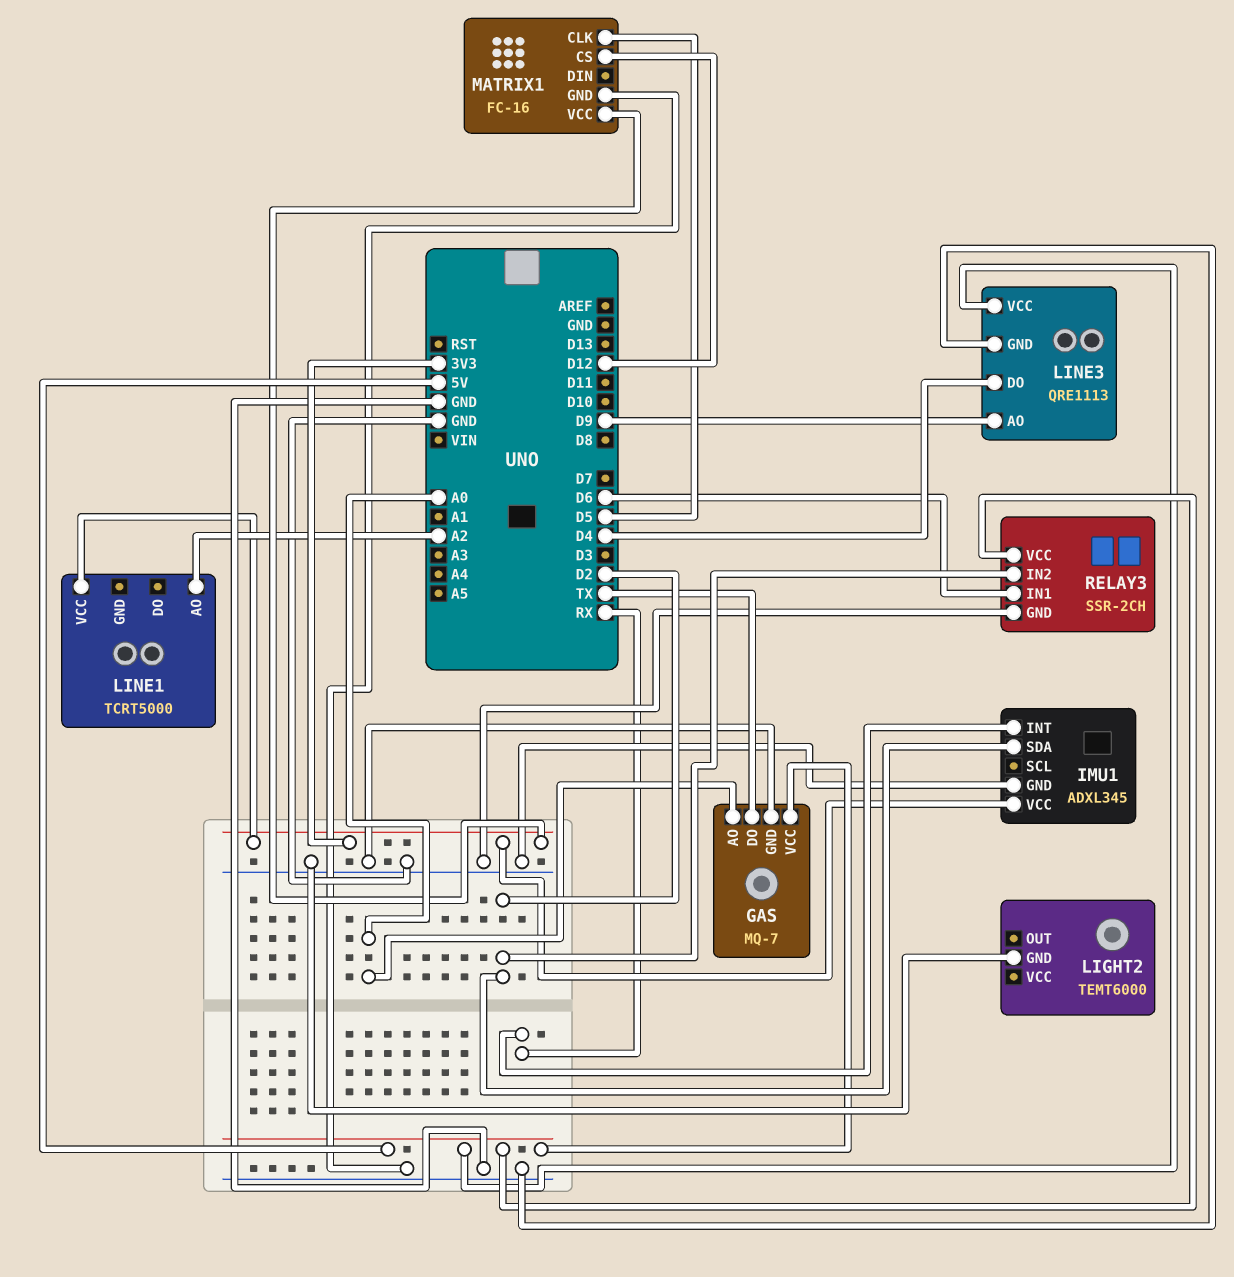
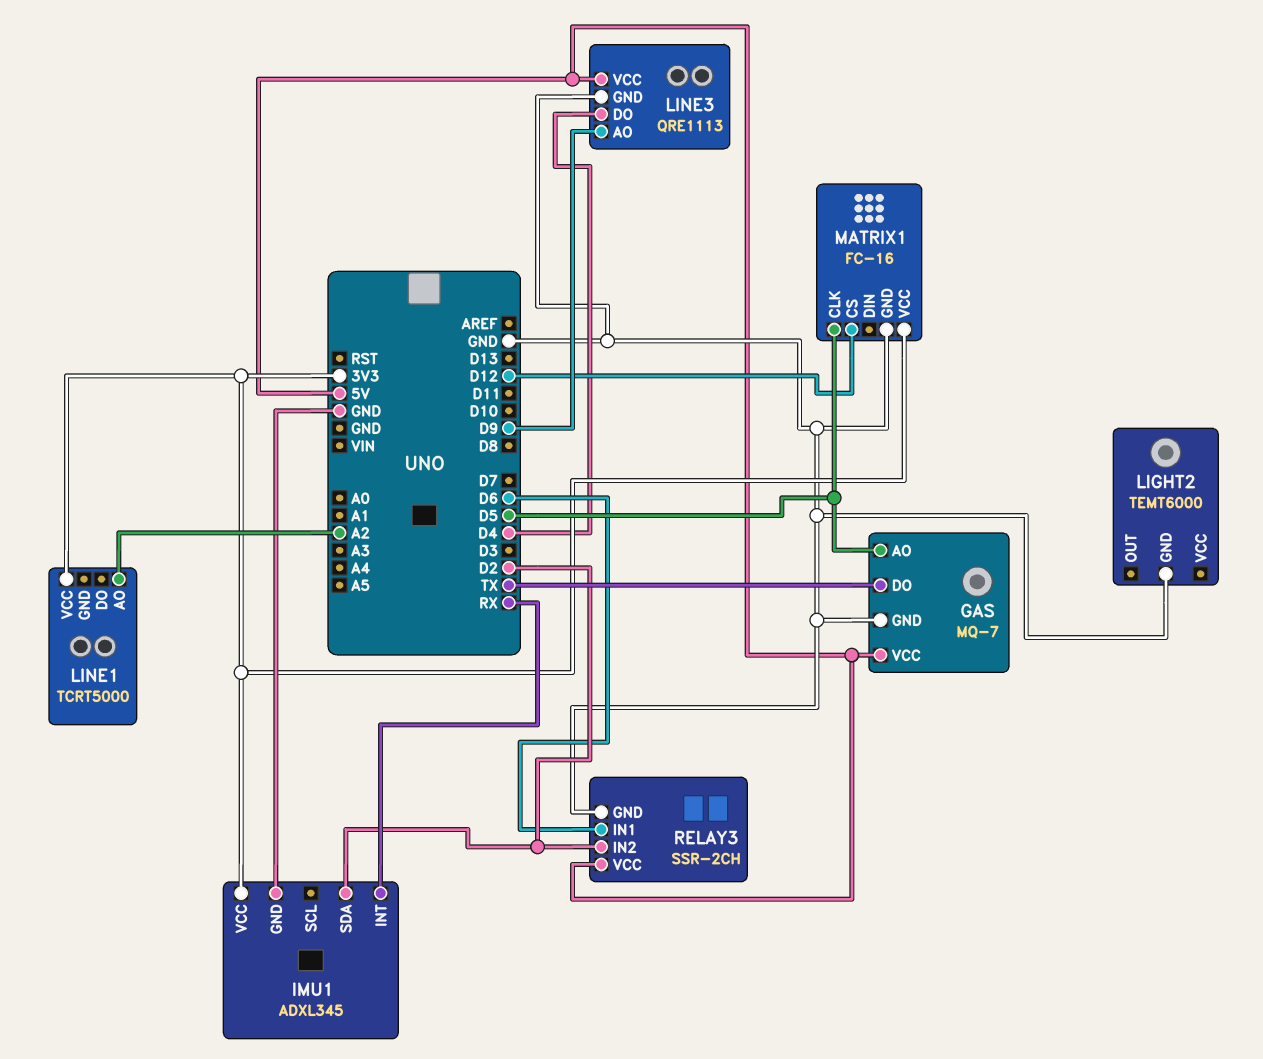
GAS pin AO: A0 -> D5

